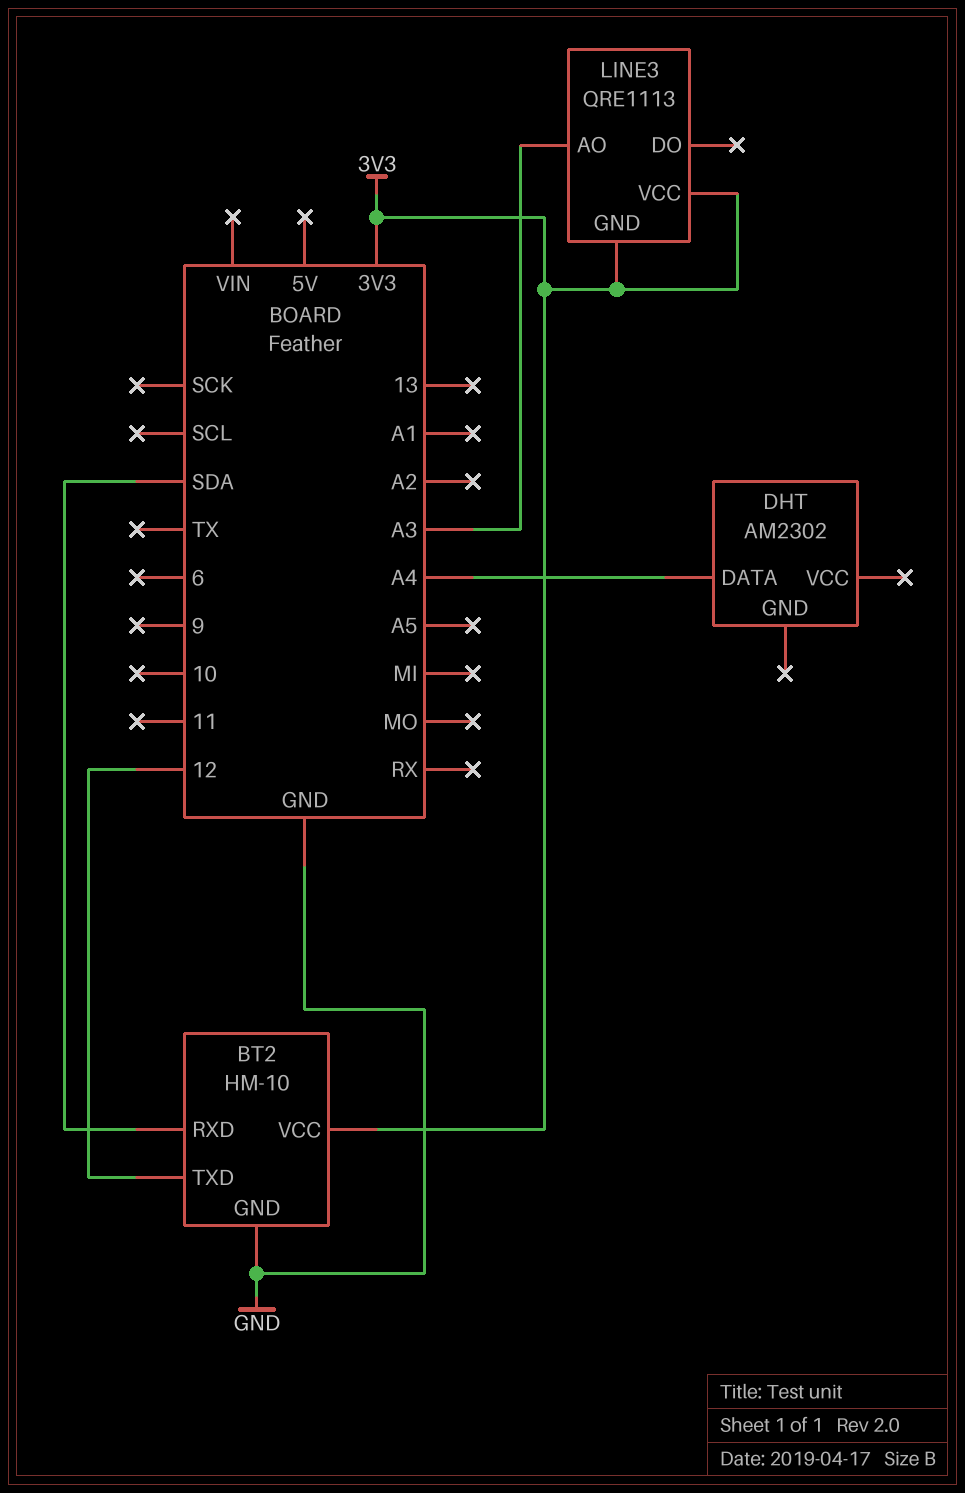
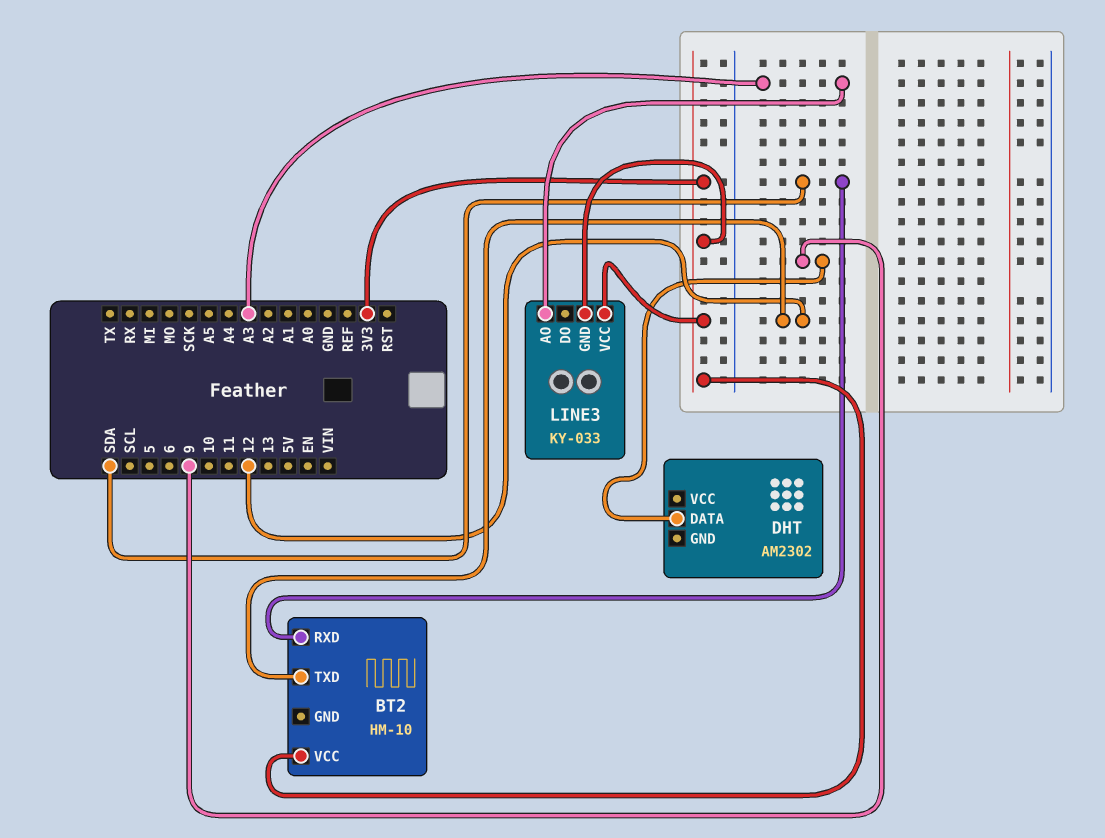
BT2 pin GND: GND -> none
DHT pin DATA: A4 -> 9
LINE3: QRE1113 -> KY-033

